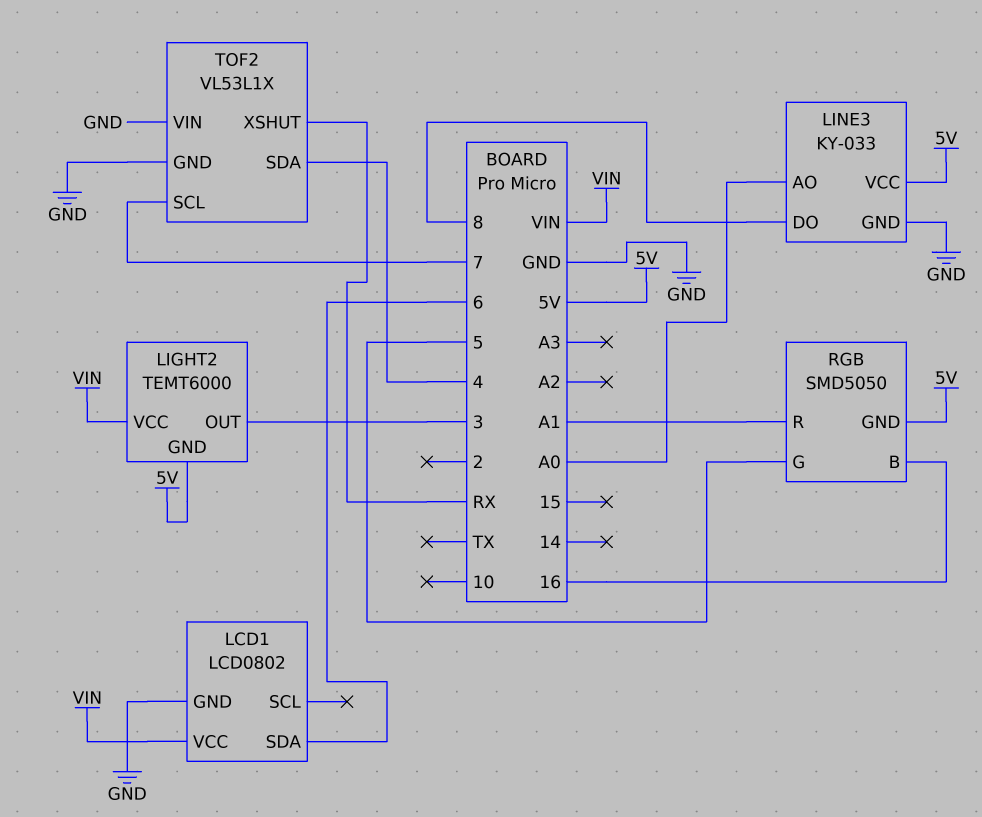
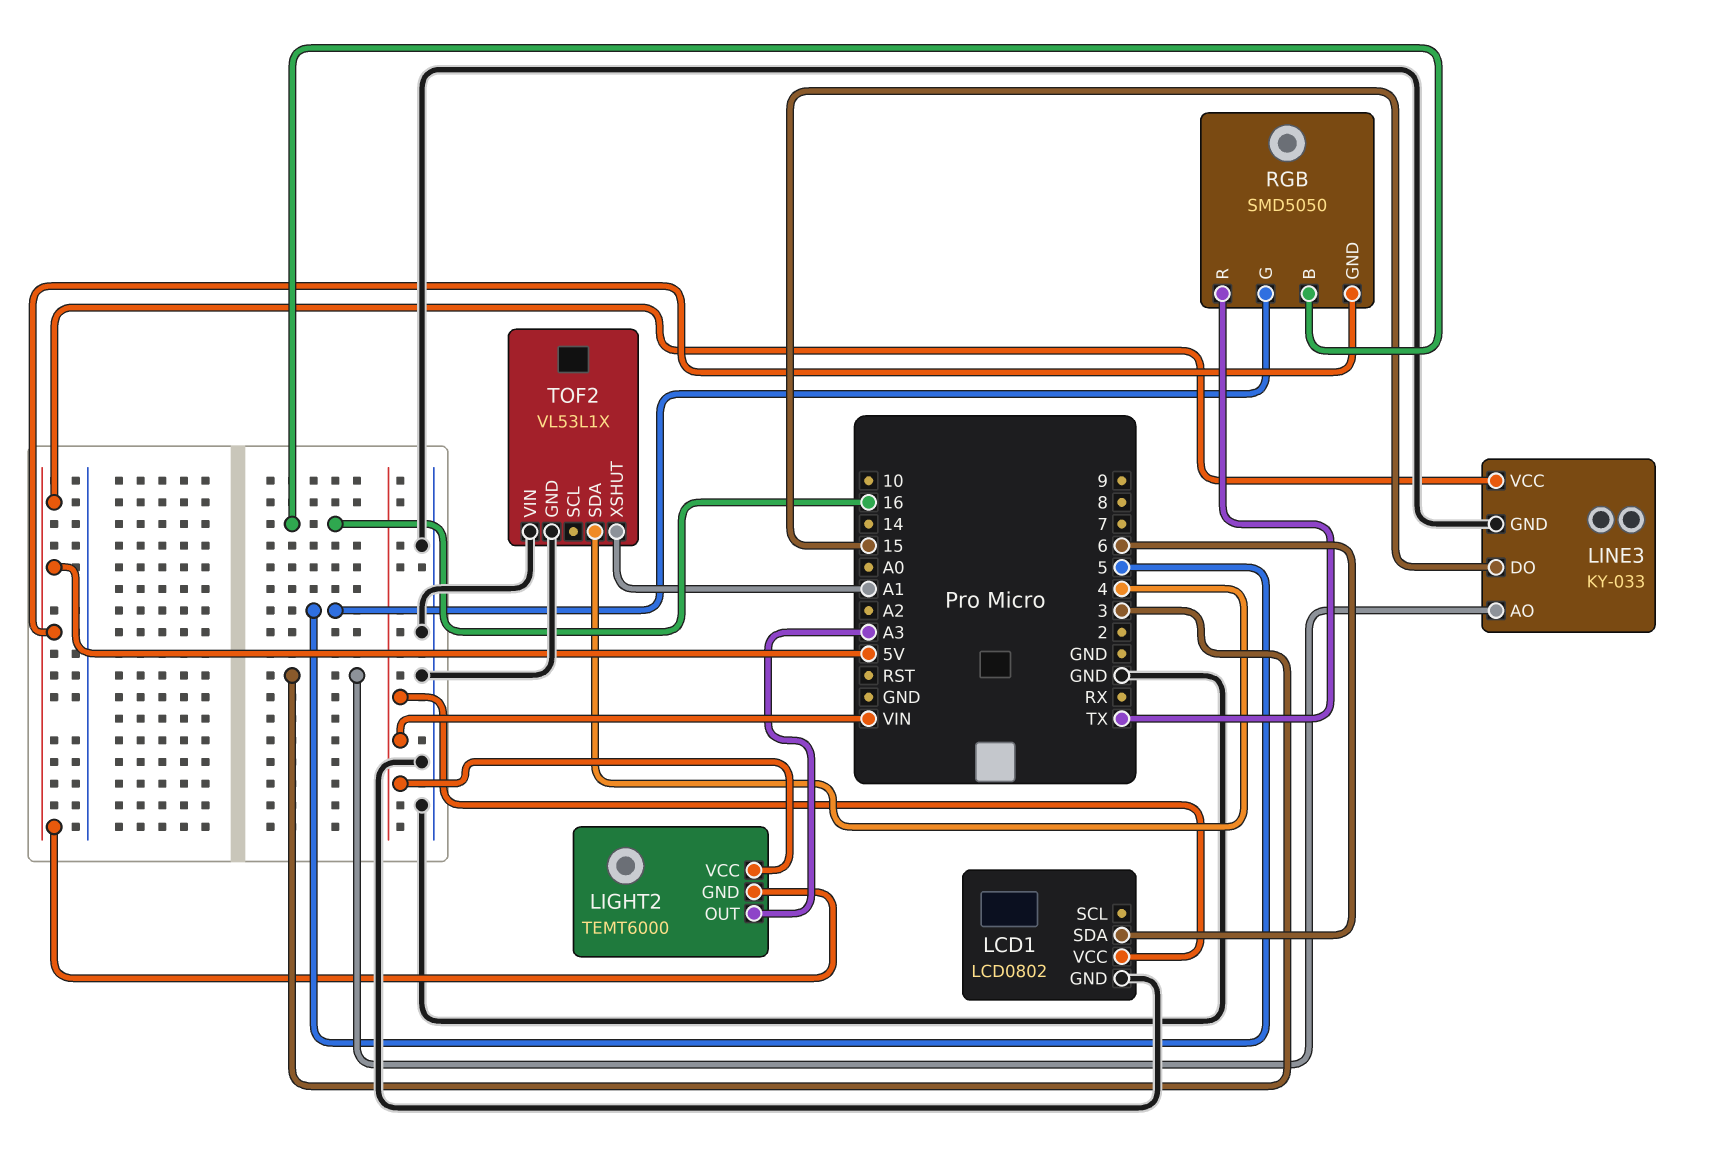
LIGHT2 pin OUT: 3 -> A3
LINE3 pin AO: A0 -> 3
LINE3 pin DO: 8 -> 15
RGB pin R: A1 -> TX
TOF2 pin SCL: 7 -> none
TOF2 pin XSHUT: RX -> A1

